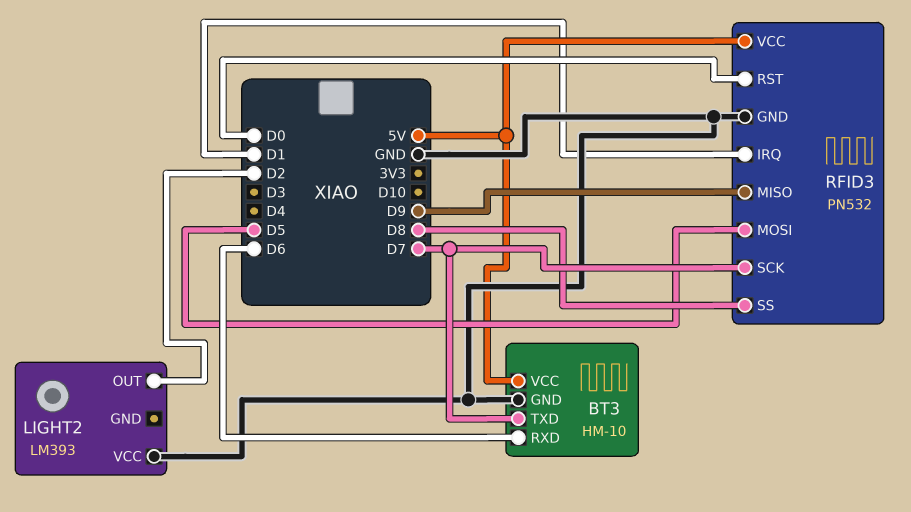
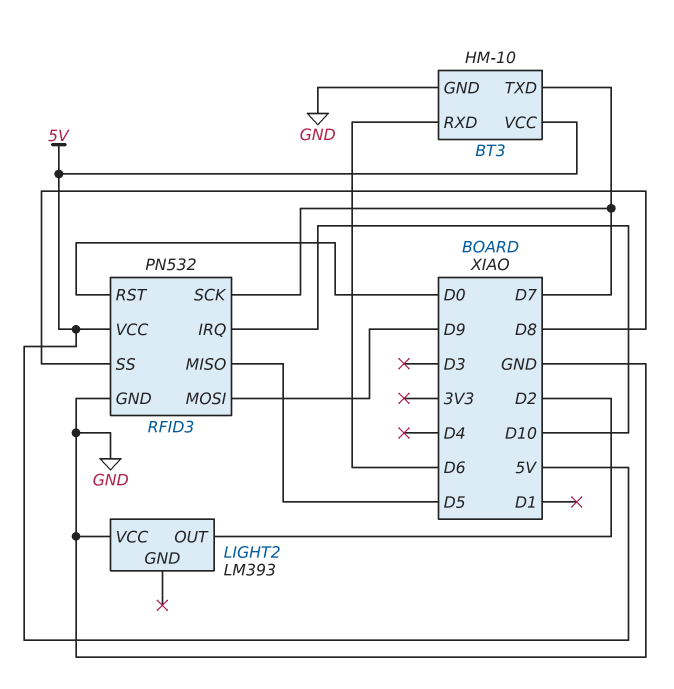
RFID3 pin IRQ: D1 -> D10
RFID3 pin MISO: D9 -> D5
RFID3 pin MOSI: D5 -> D9

